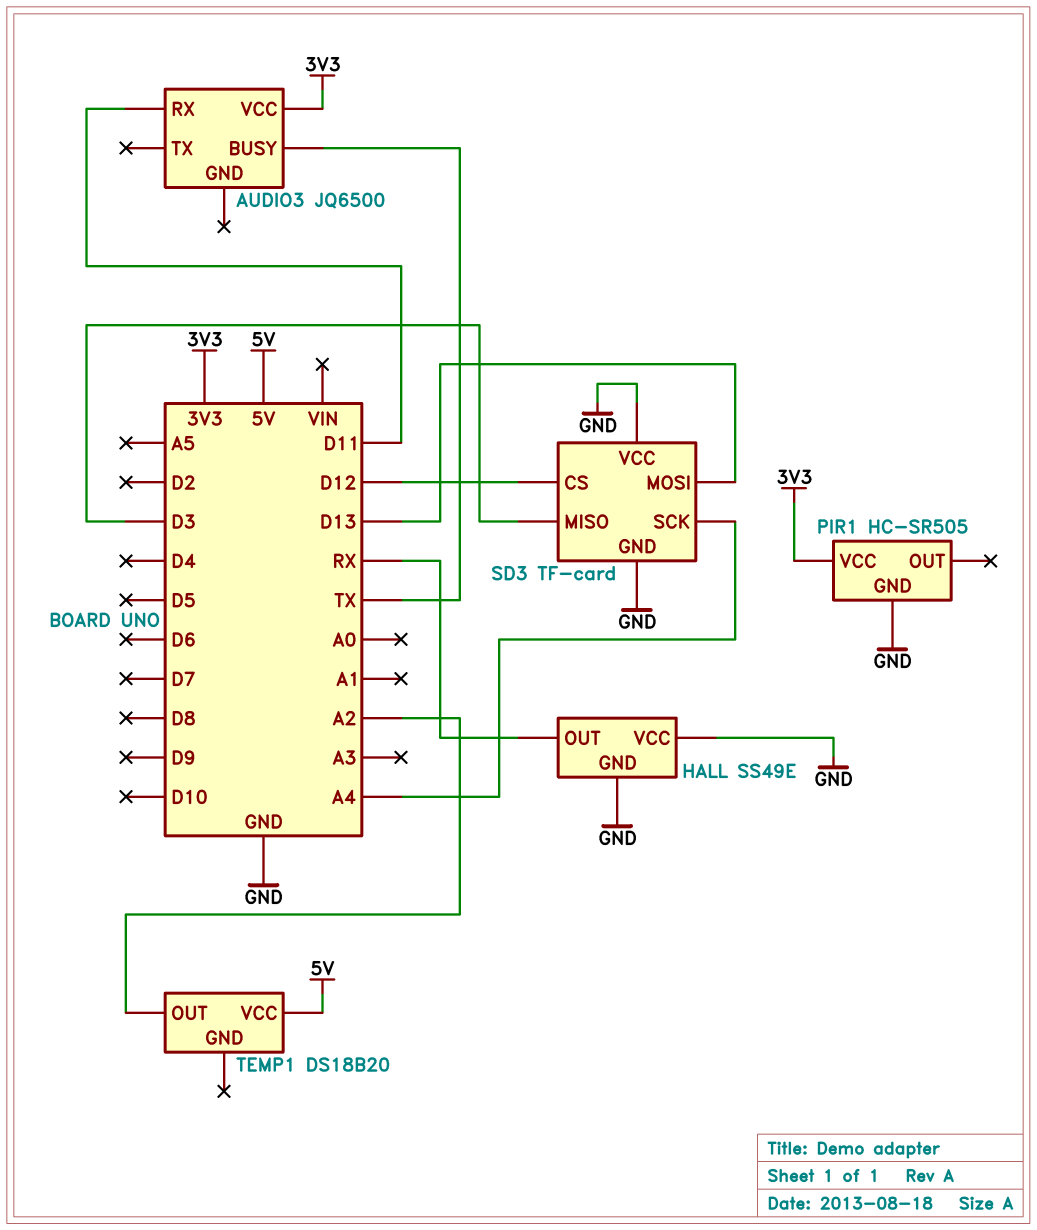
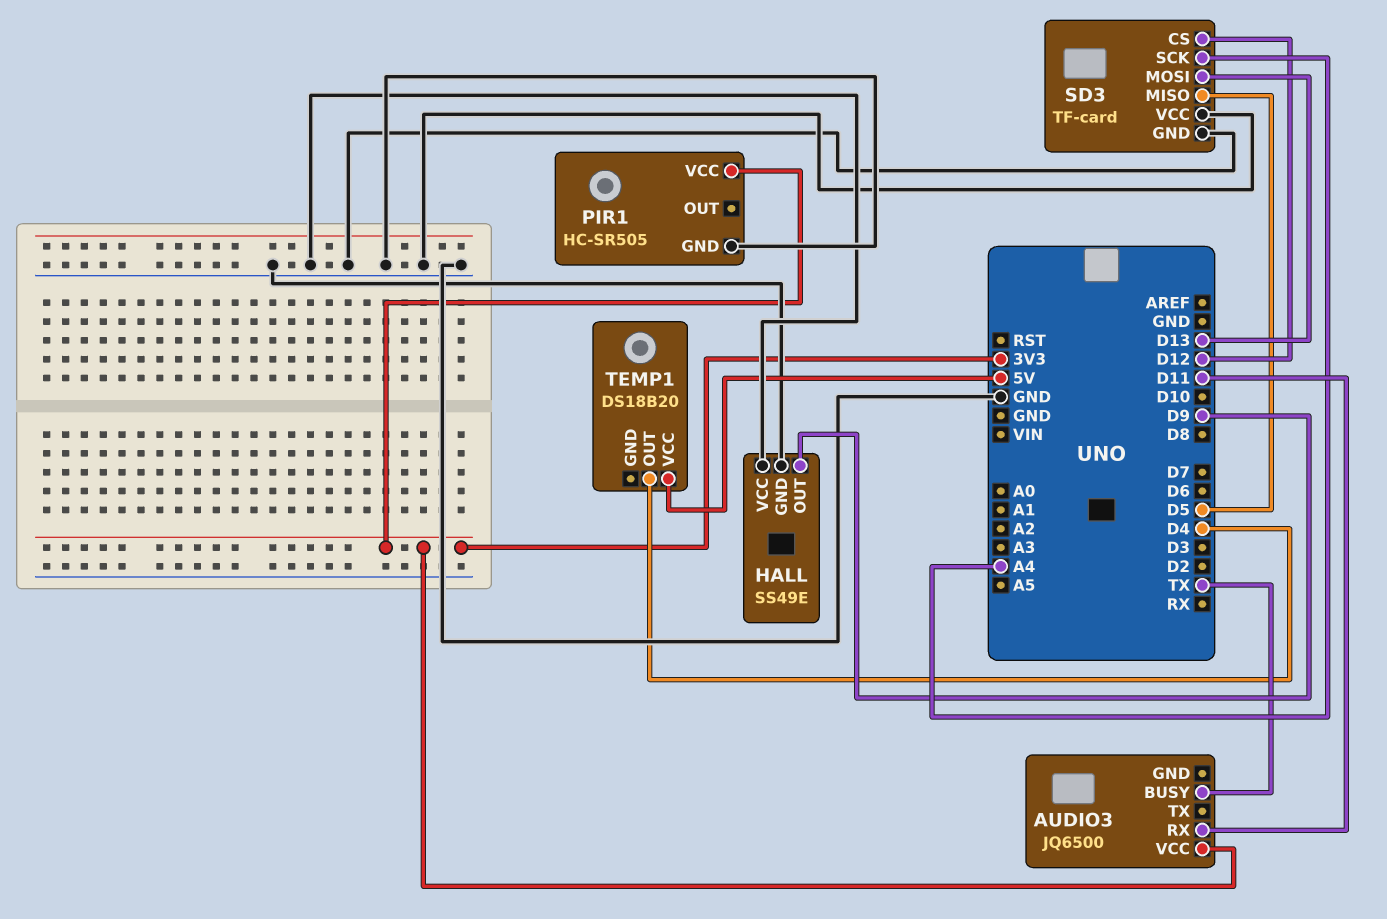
HALL pin OUT: RX -> D9
SD3 pin MISO: D3 -> D5
TEMP1 pin OUT: A2 -> D4

